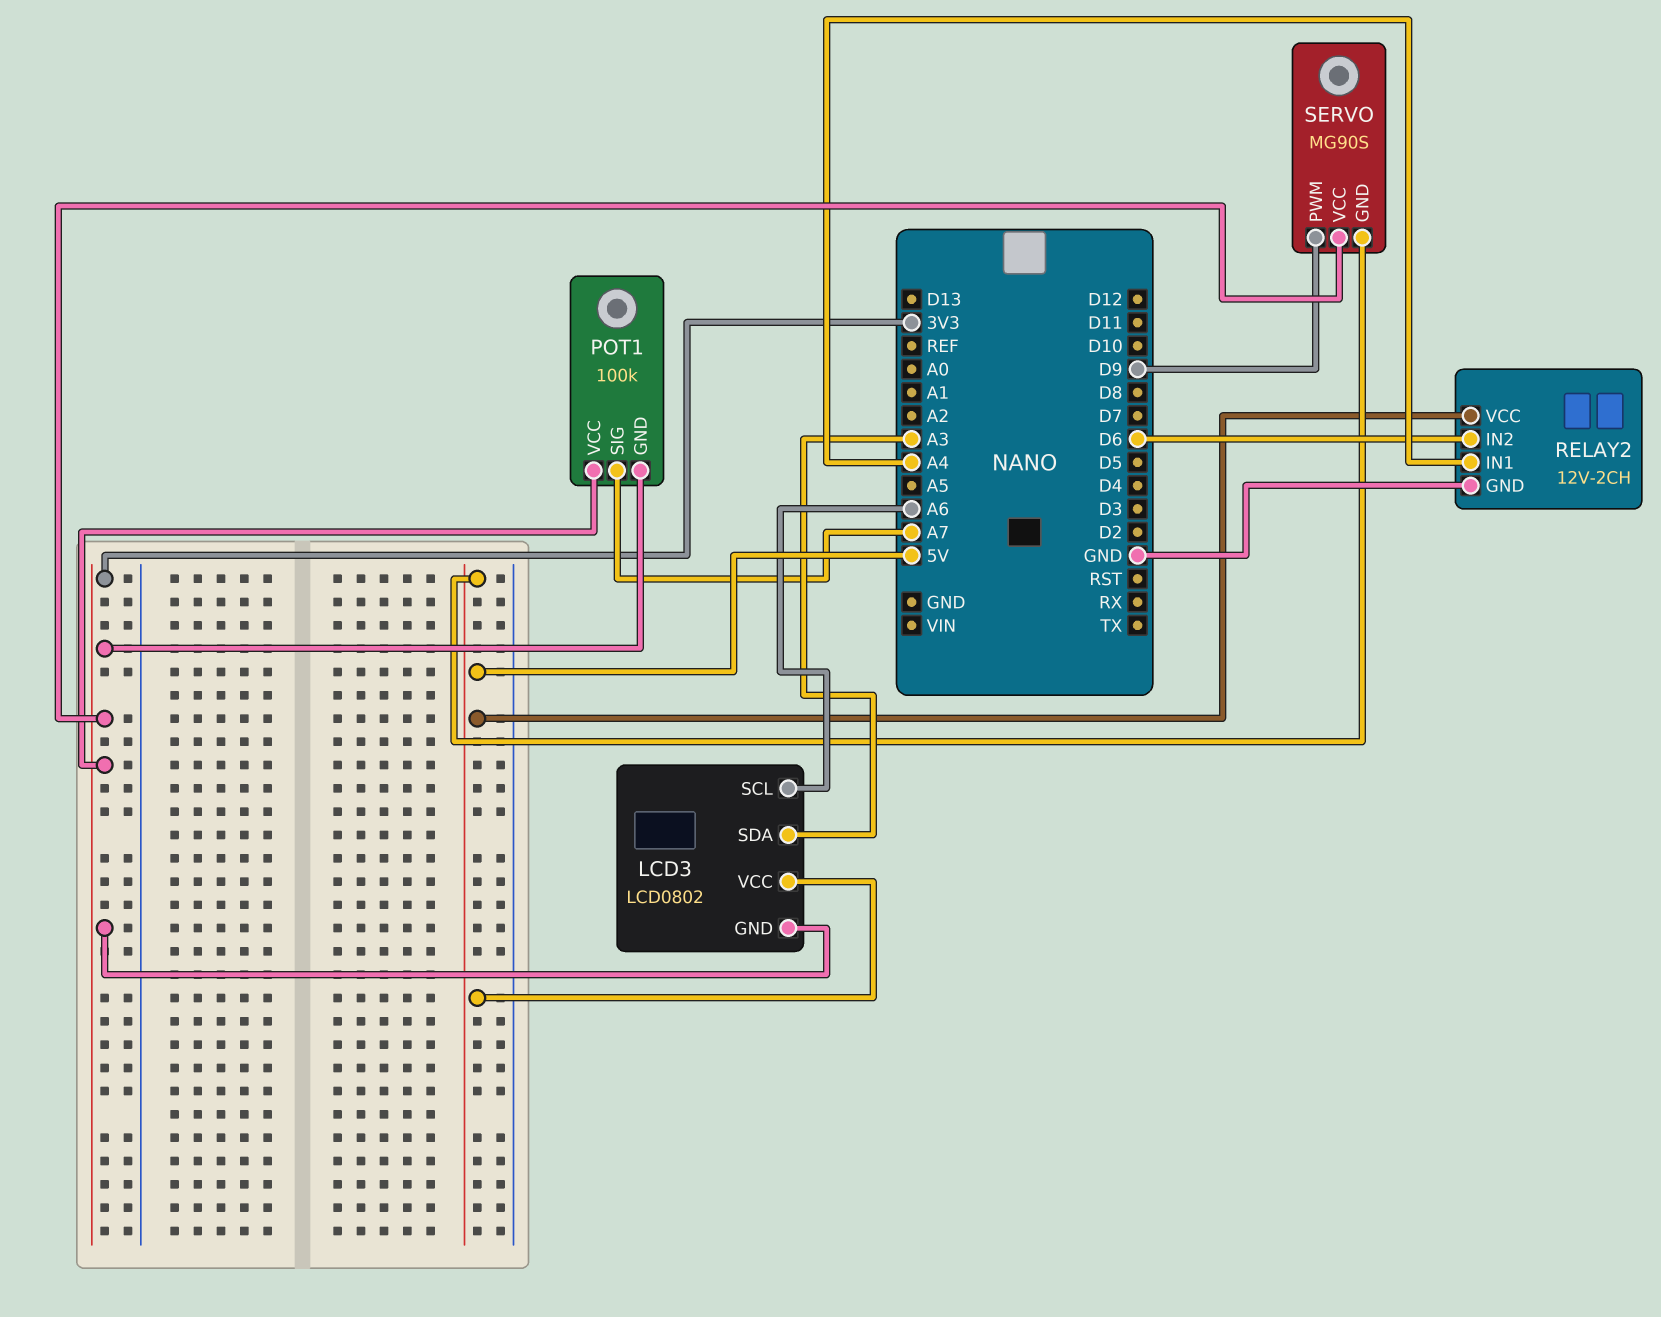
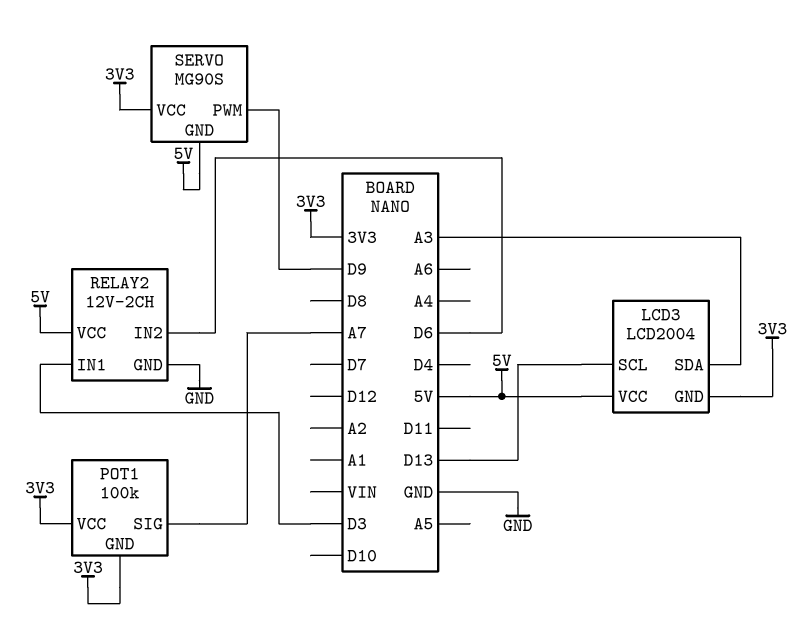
LCD3: LCD0802 -> LCD2004
LCD3 pin SCL: A6 -> D13
RELAY2 pin IN1: A4 -> D3

